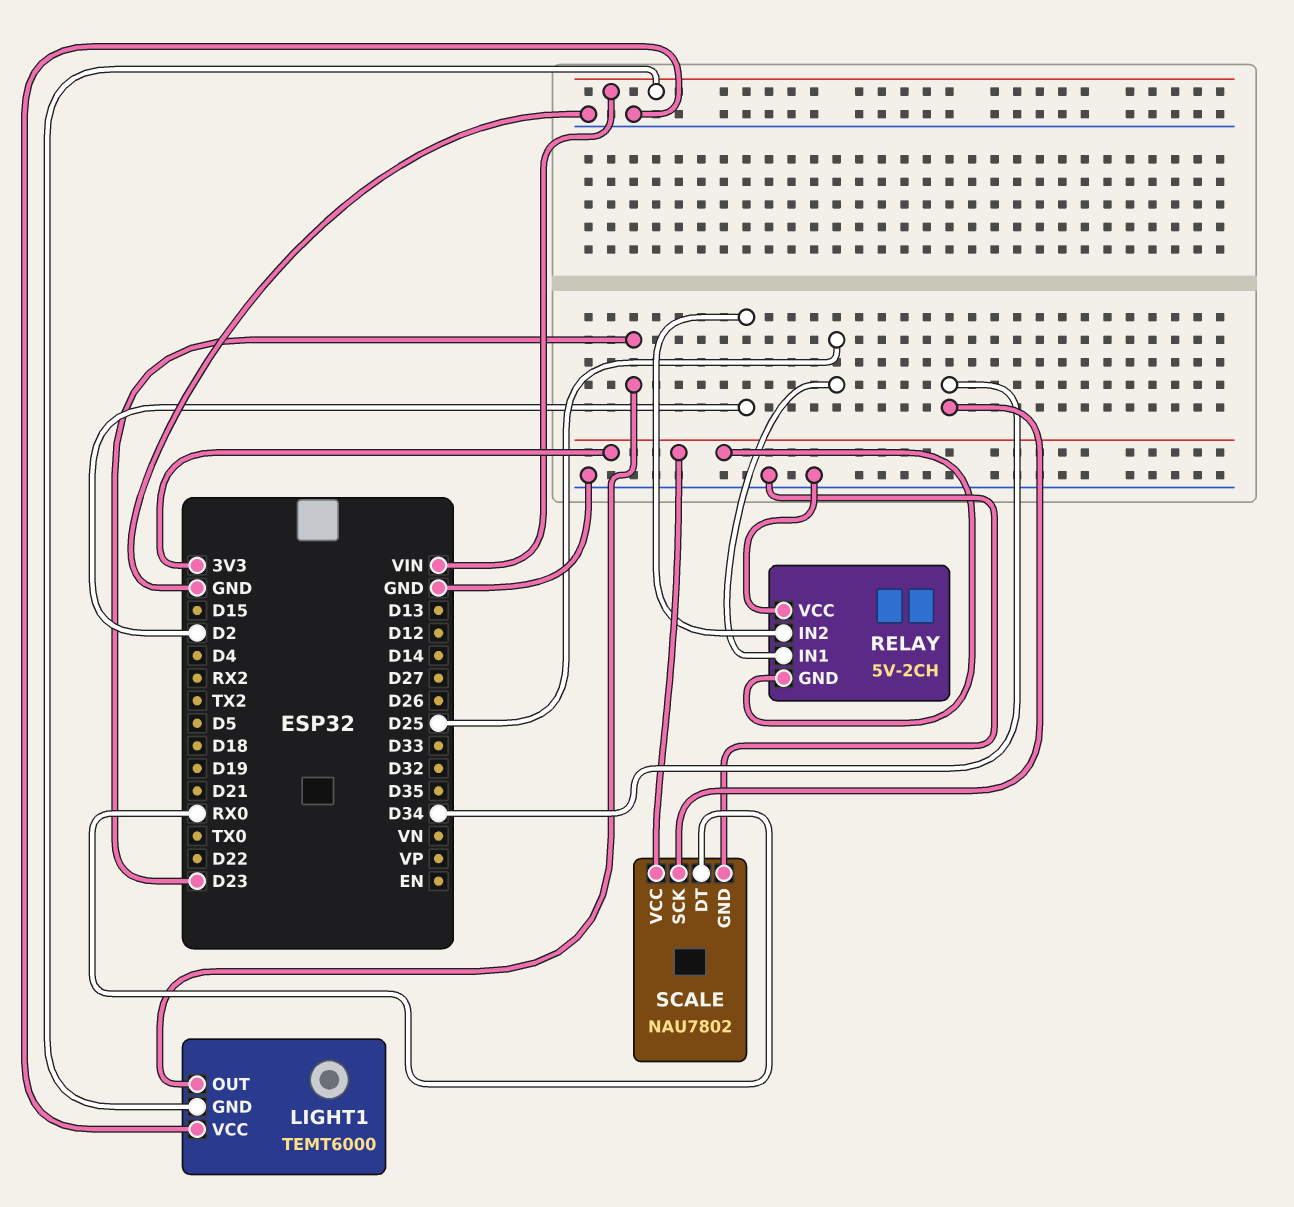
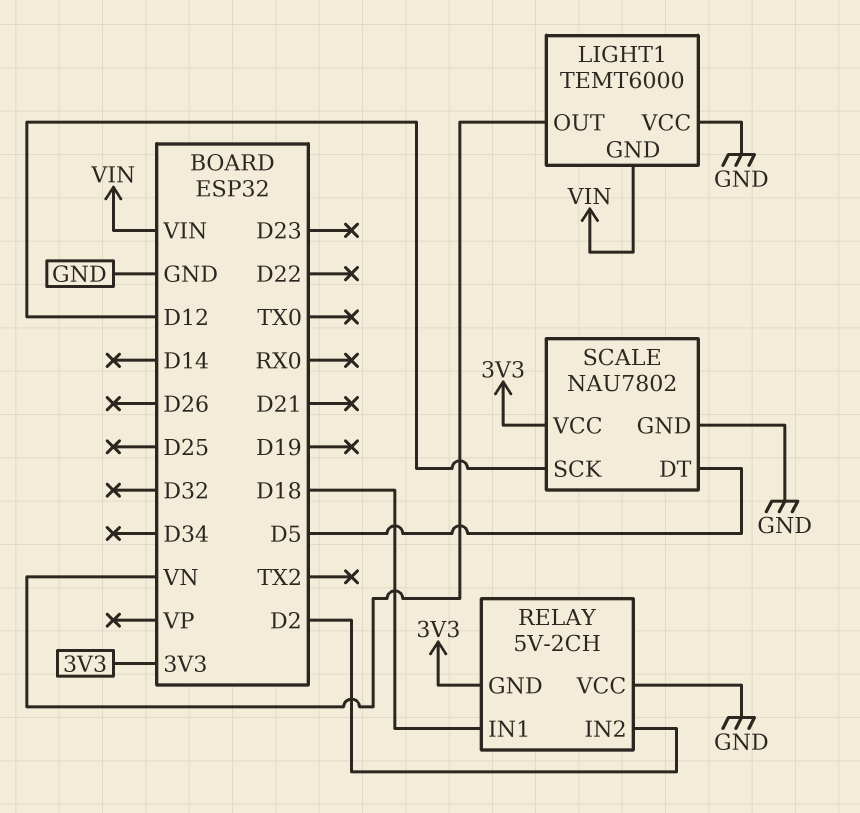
LIGHT1 pin OUT: D23 -> VN
RELAY pin IN1: D25 -> D18
SCALE pin DT: RX0 -> D5
SCALE pin SCK: D34 -> D12

